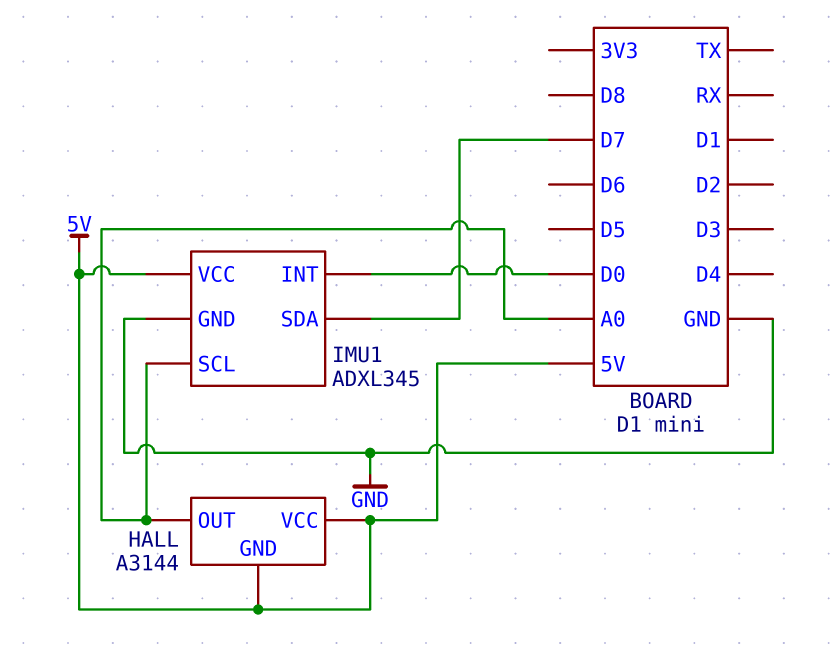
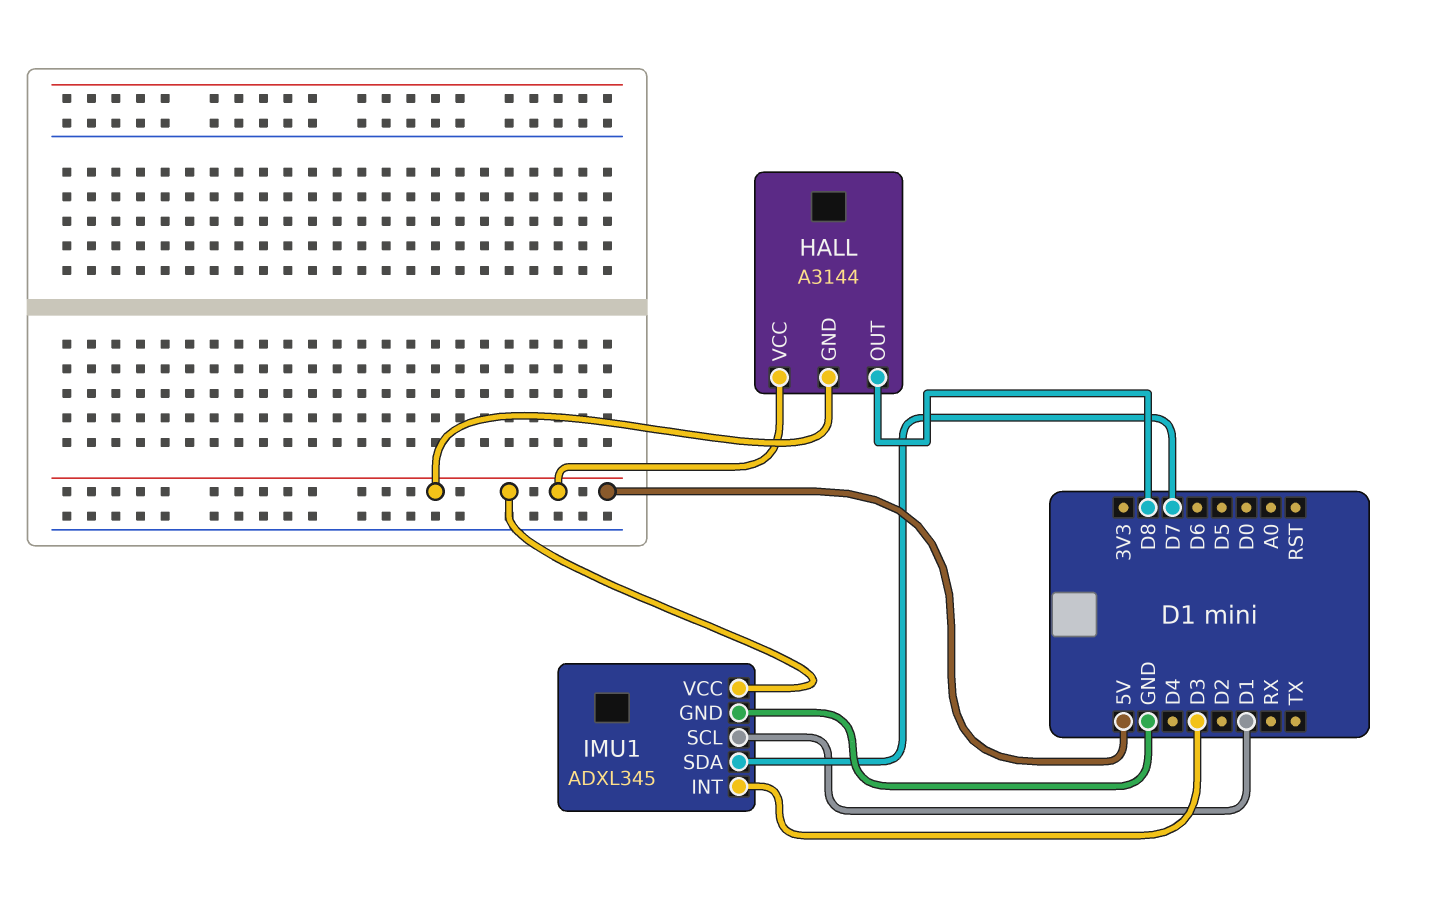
HALL pin OUT: A0 -> D8
IMU1 pin INT: D0 -> D3
IMU1 pin SCL: A0 -> D1

